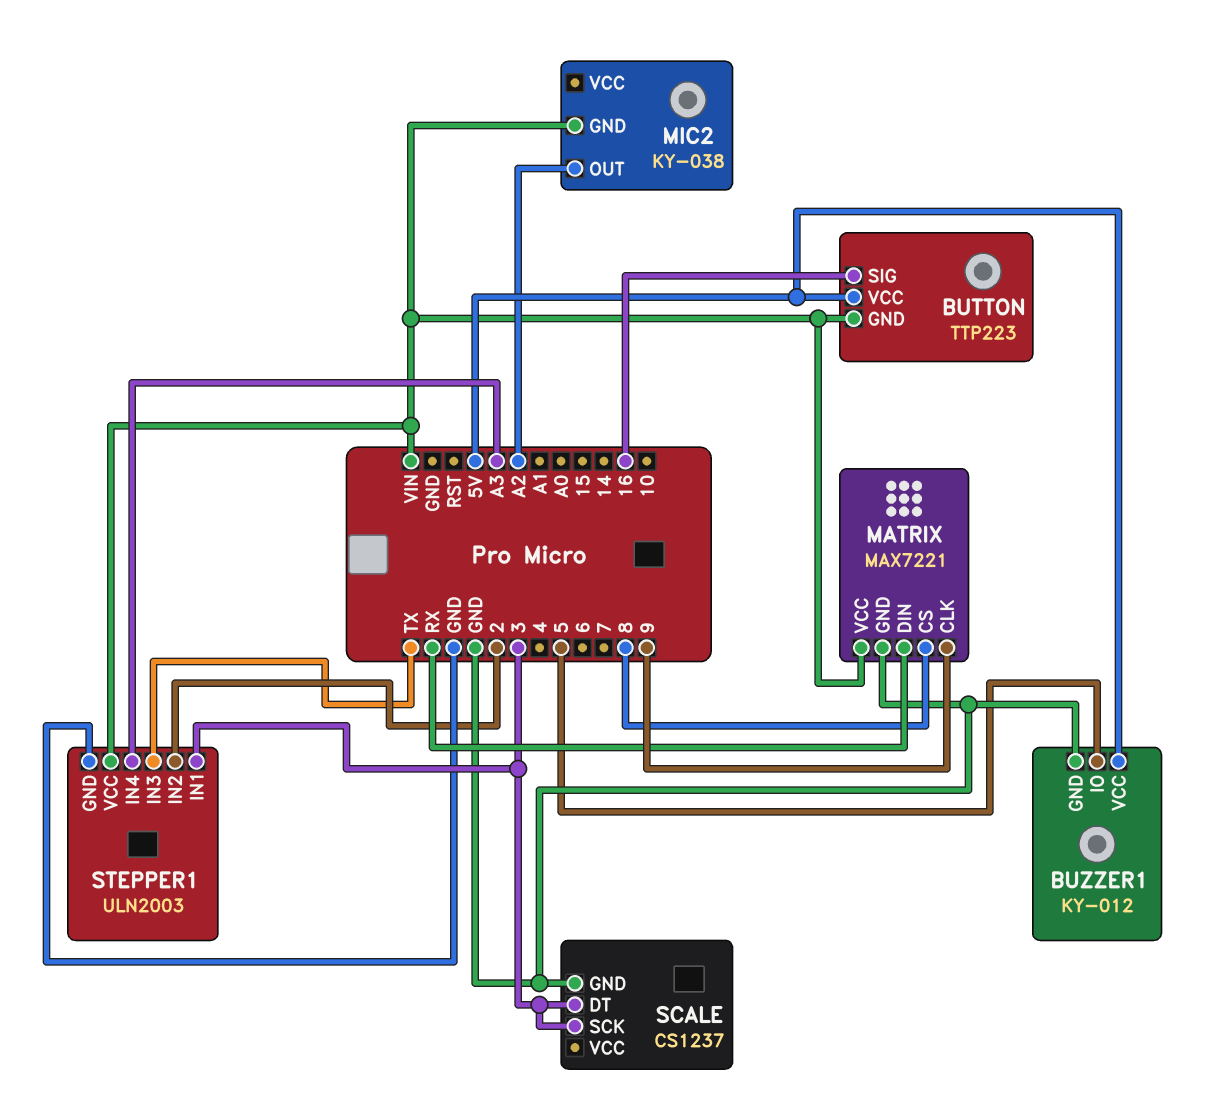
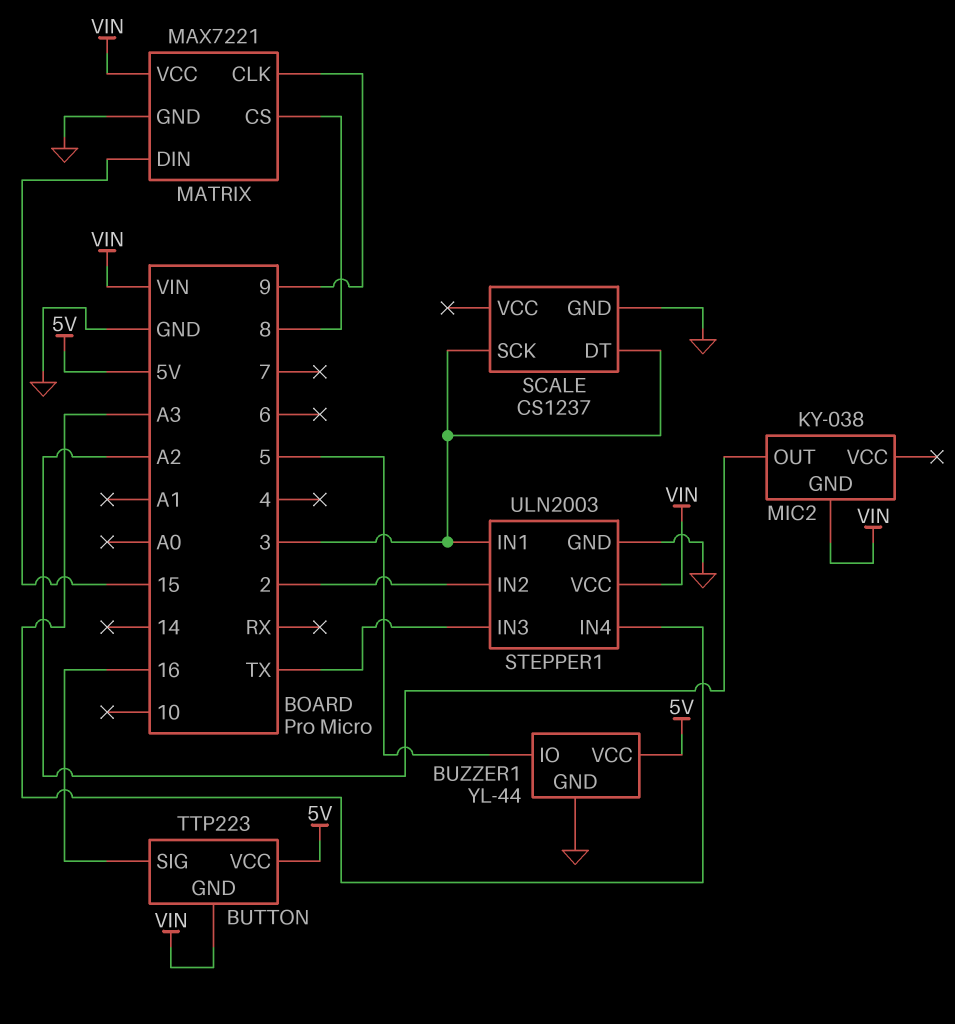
BUZZER1: KY-012 -> YL-44
MATRIX pin DIN: RX -> 15

